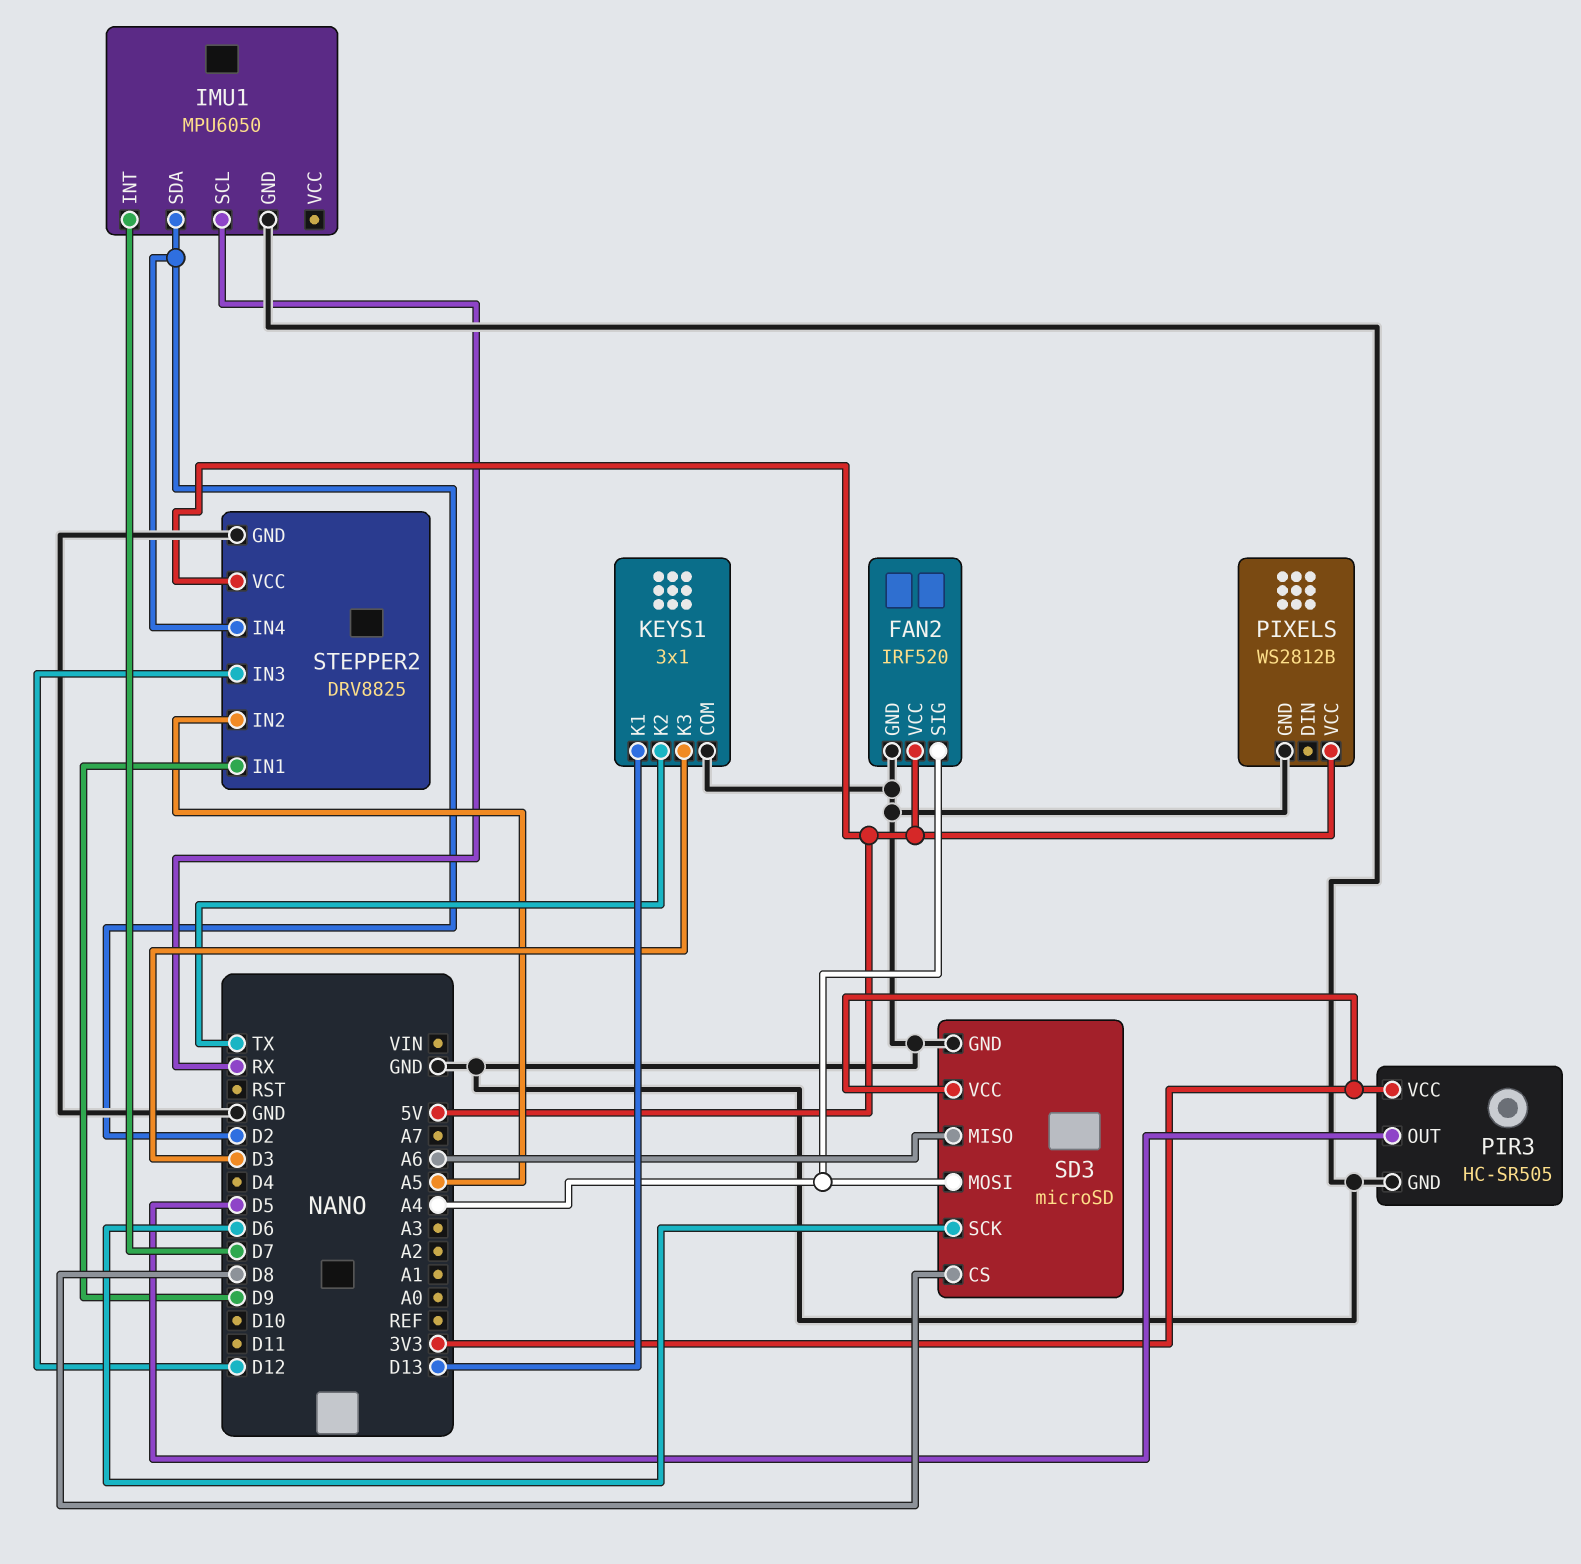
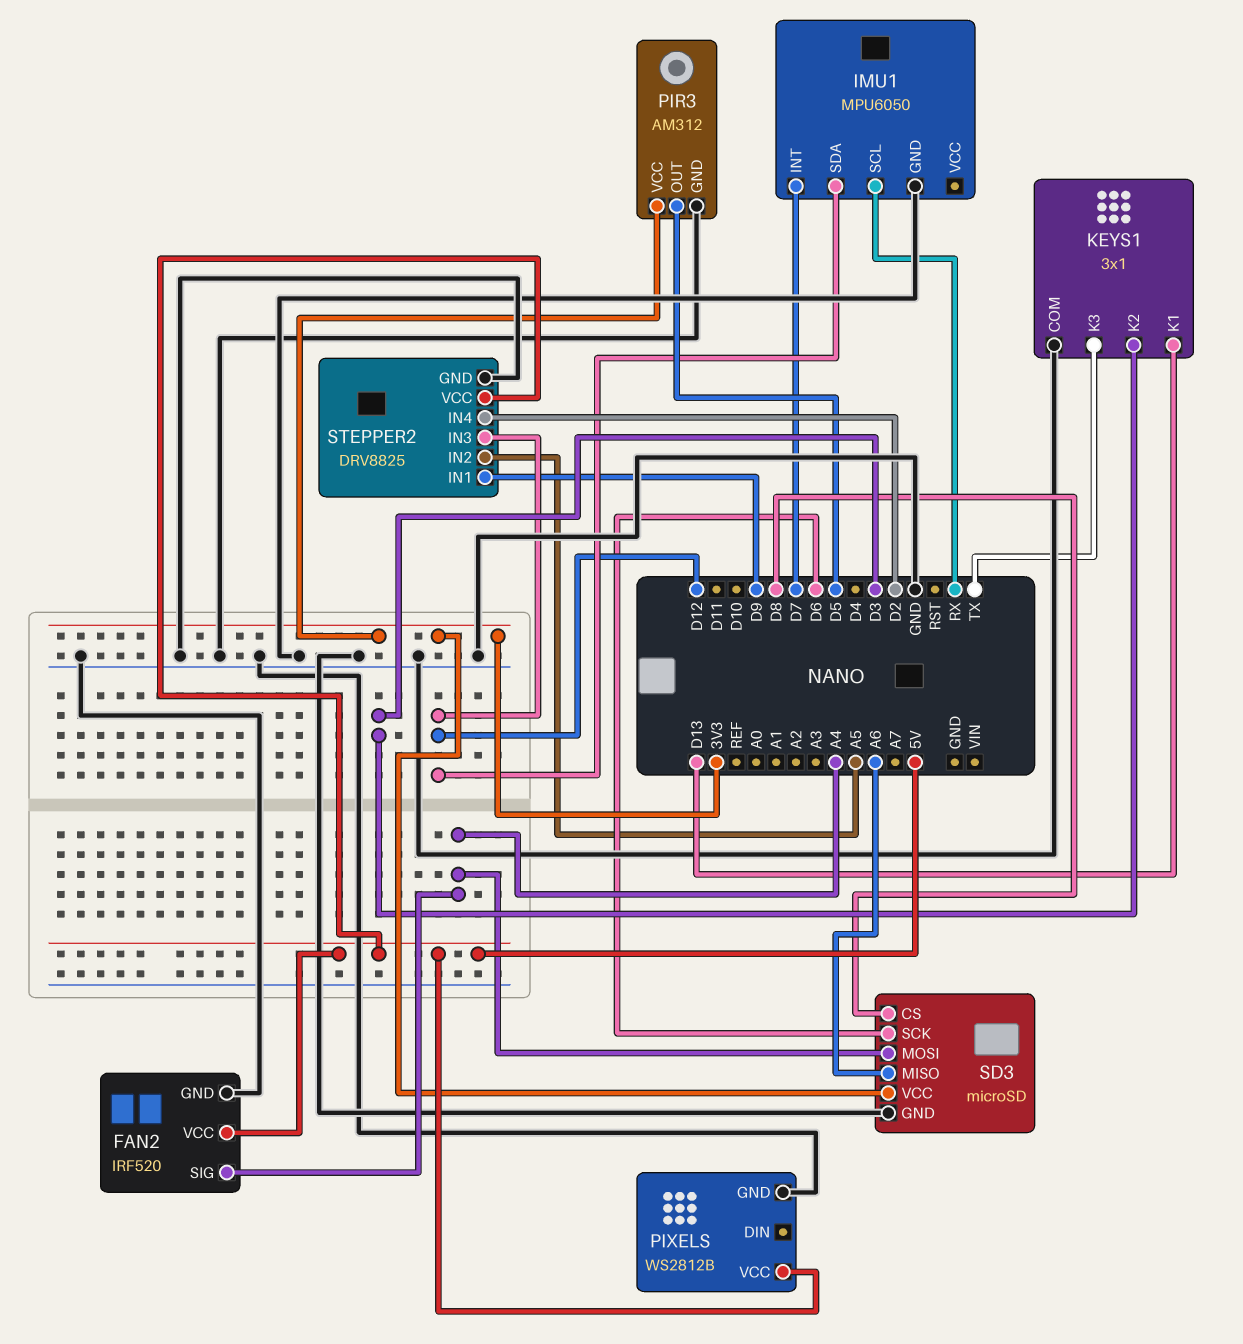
IMU1 pin SDA: D2 -> D12
KEYS1 pin K2: TX -> D3
KEYS1 pin K3: D3 -> TX
PIR3: HC-SR505 -> AM312

